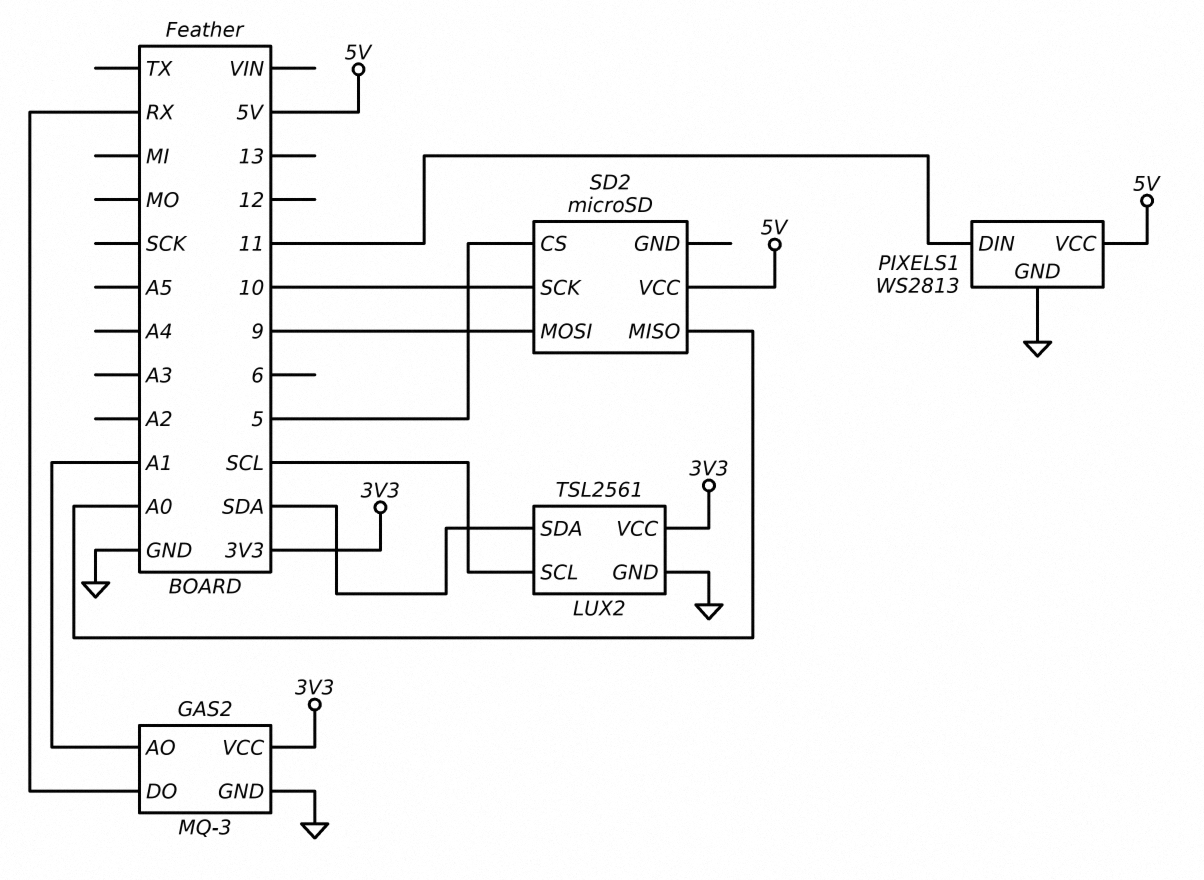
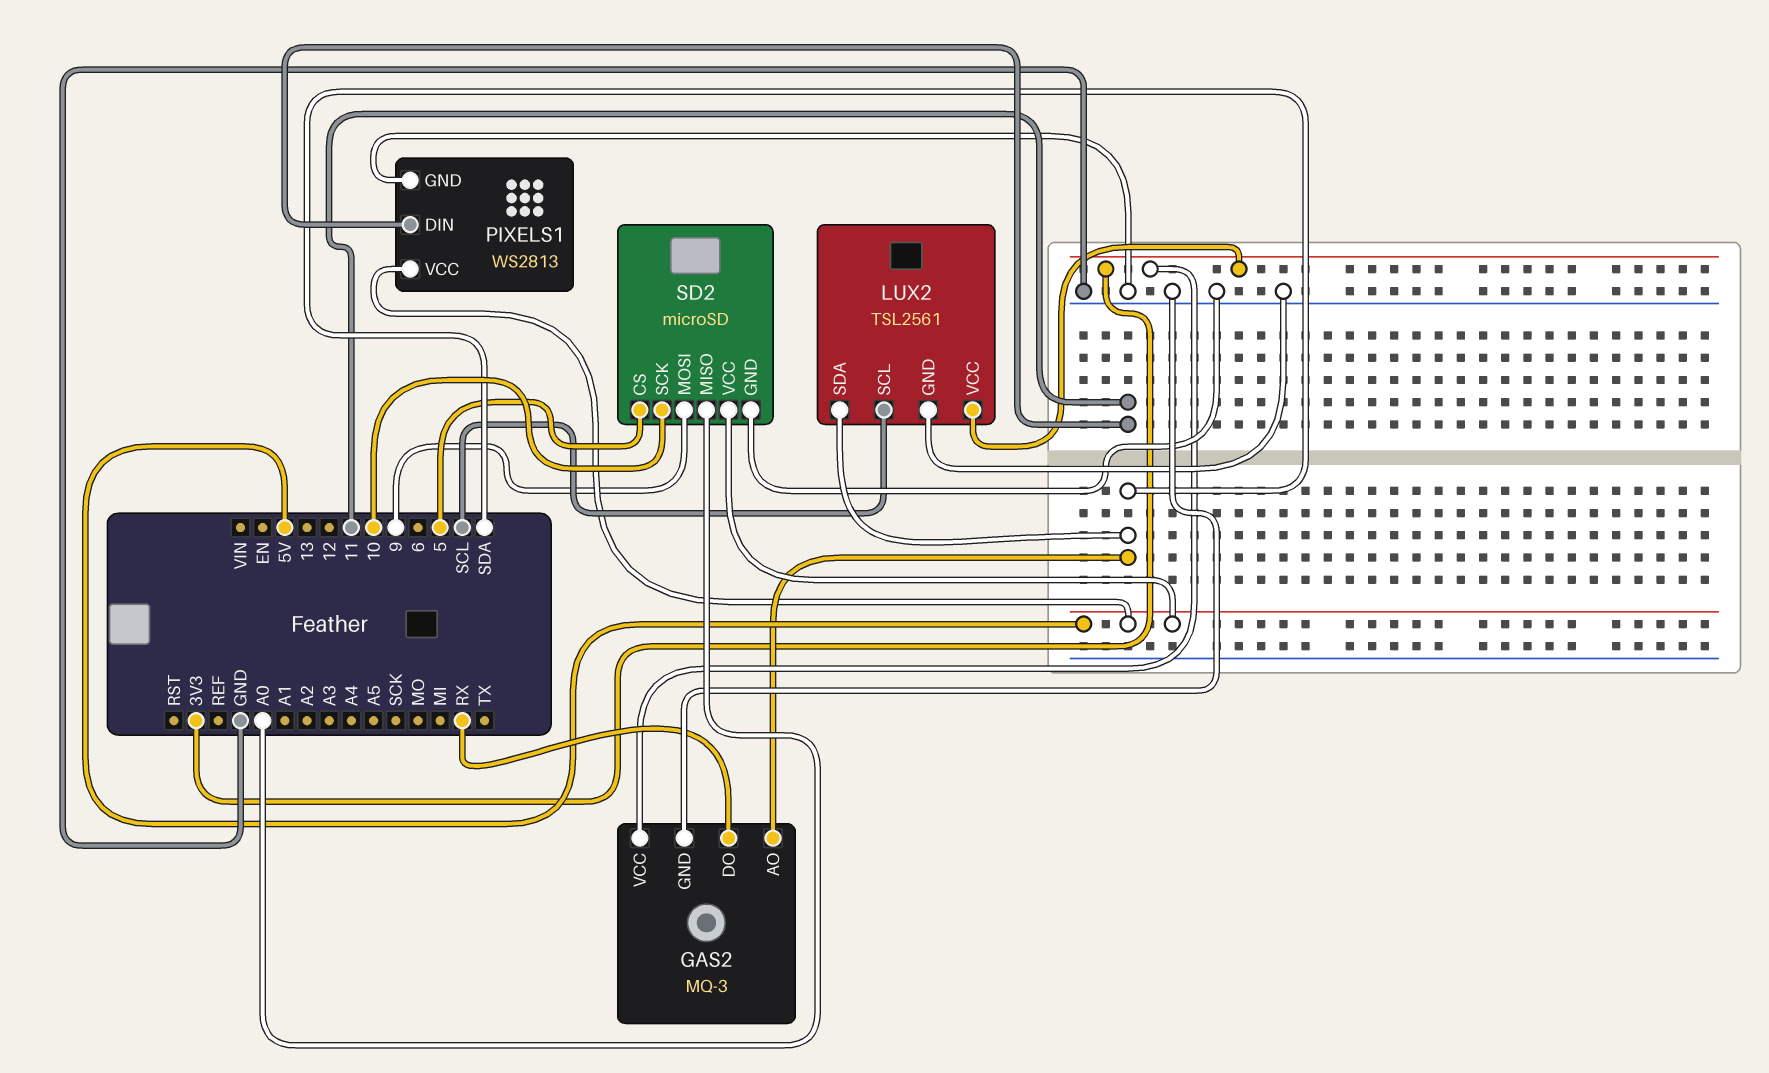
GAS2 pin AO: A1 -> SDA
SD2 pin GND: none -> GND

